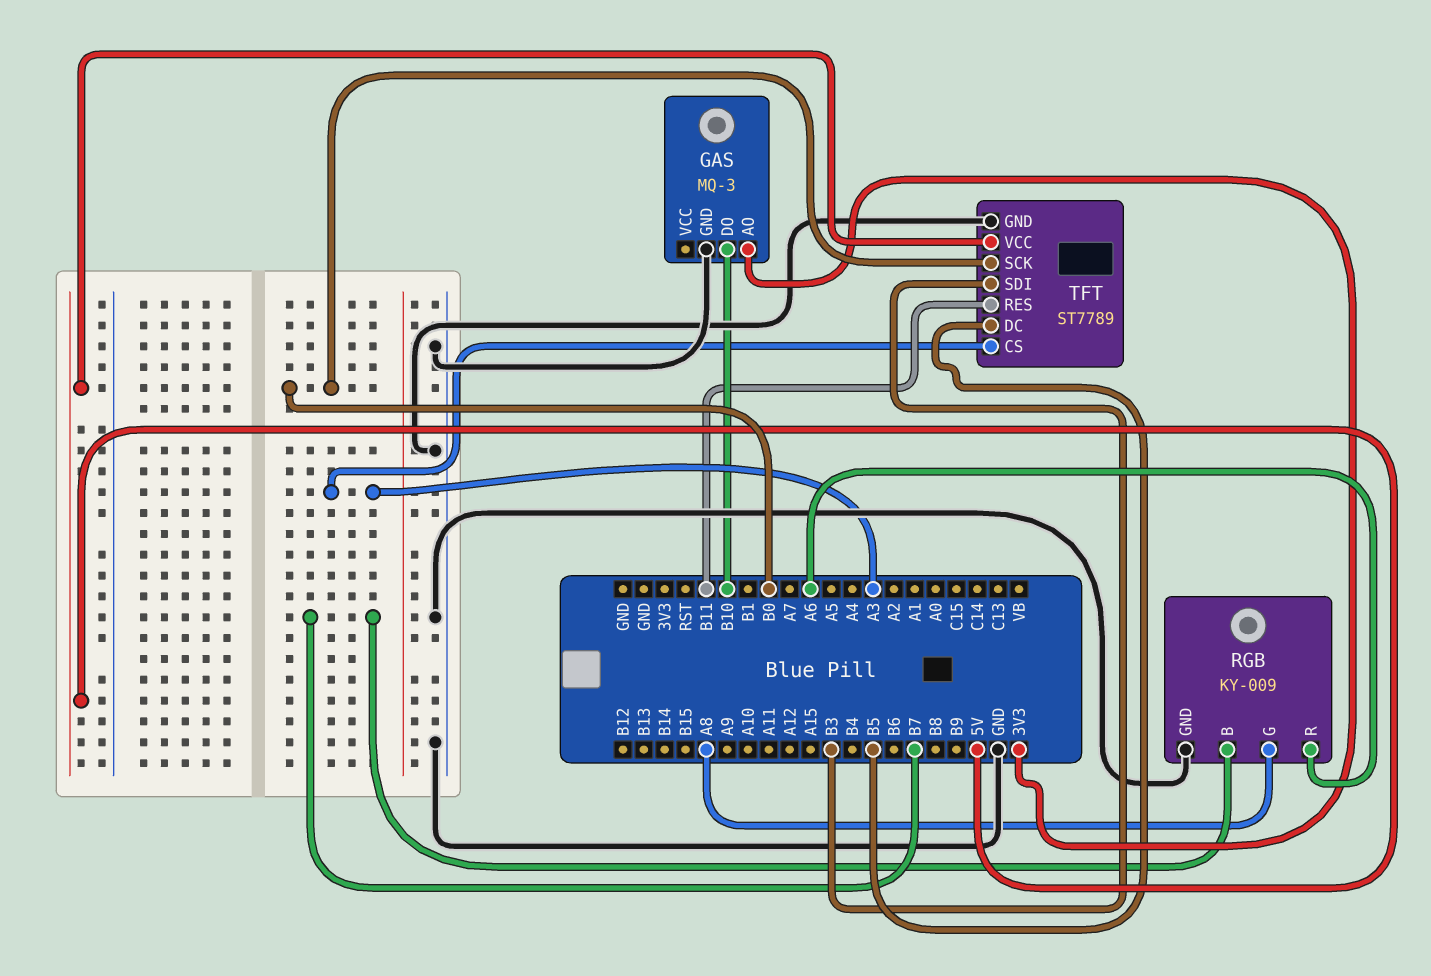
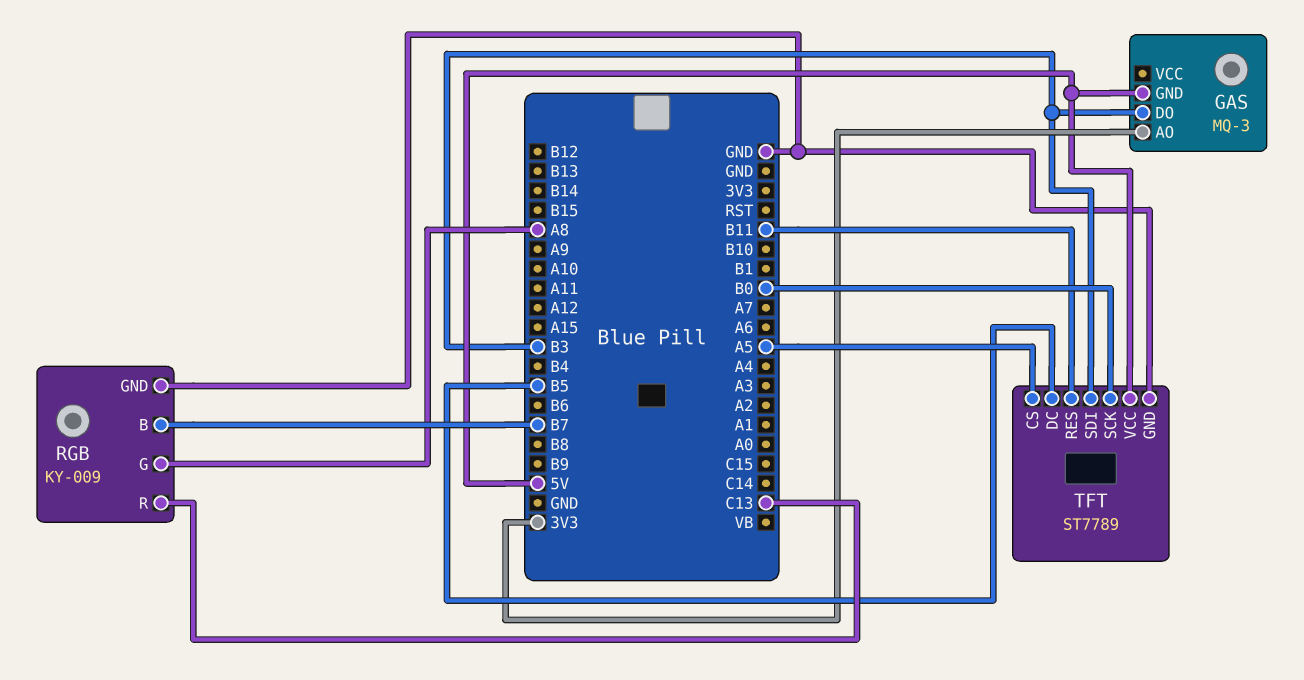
GAS pin DO: B10 -> B3
GAS pin GND: GND -> 5V
RGB pin R: A6 -> C13
TFT pin CS: A3 -> A5

